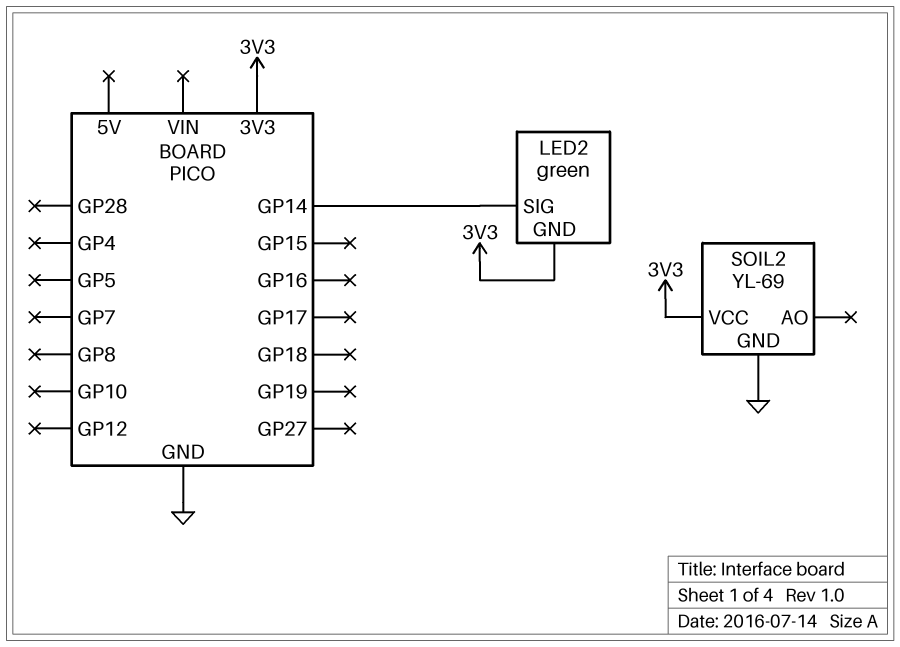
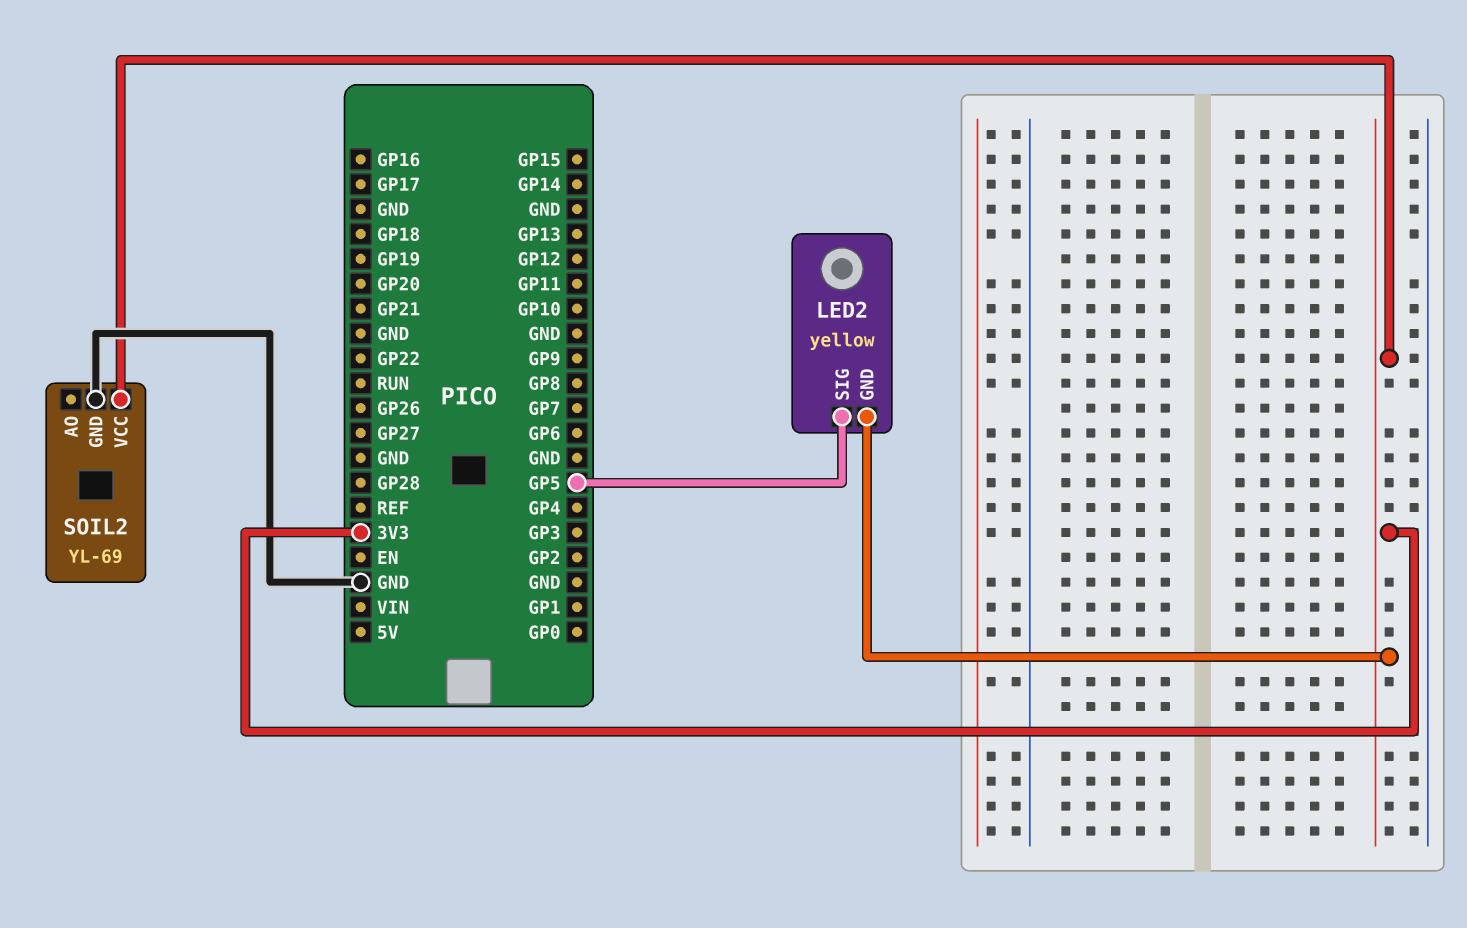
LED2: green -> yellow
LED2 pin SIG: GP14 -> GP5

